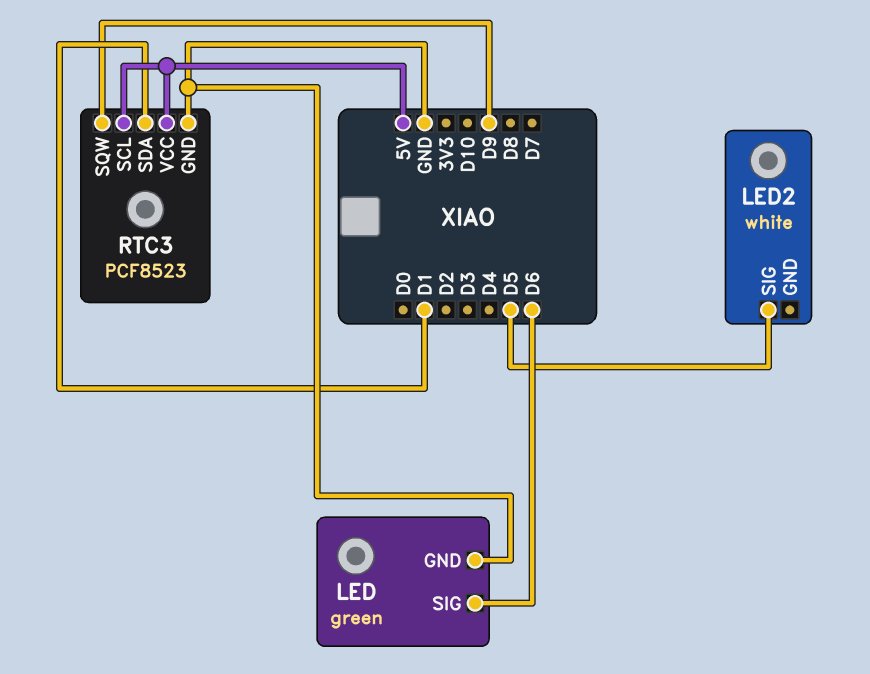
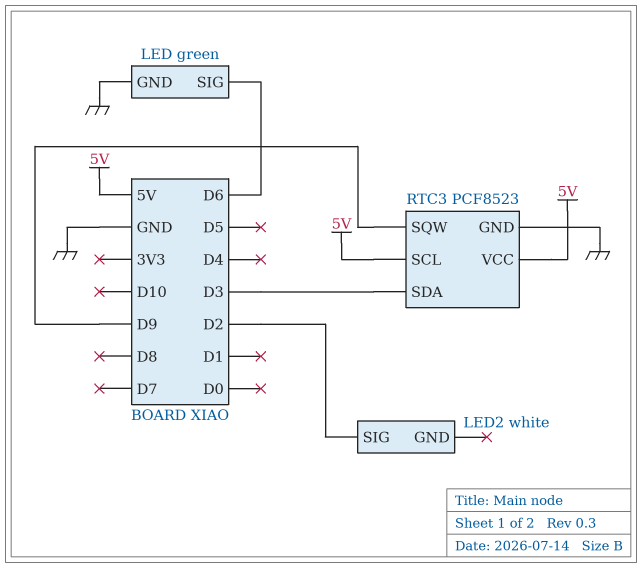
LED2 pin SIG: D5 -> D2
RTC3 pin SDA: D1 -> D3

